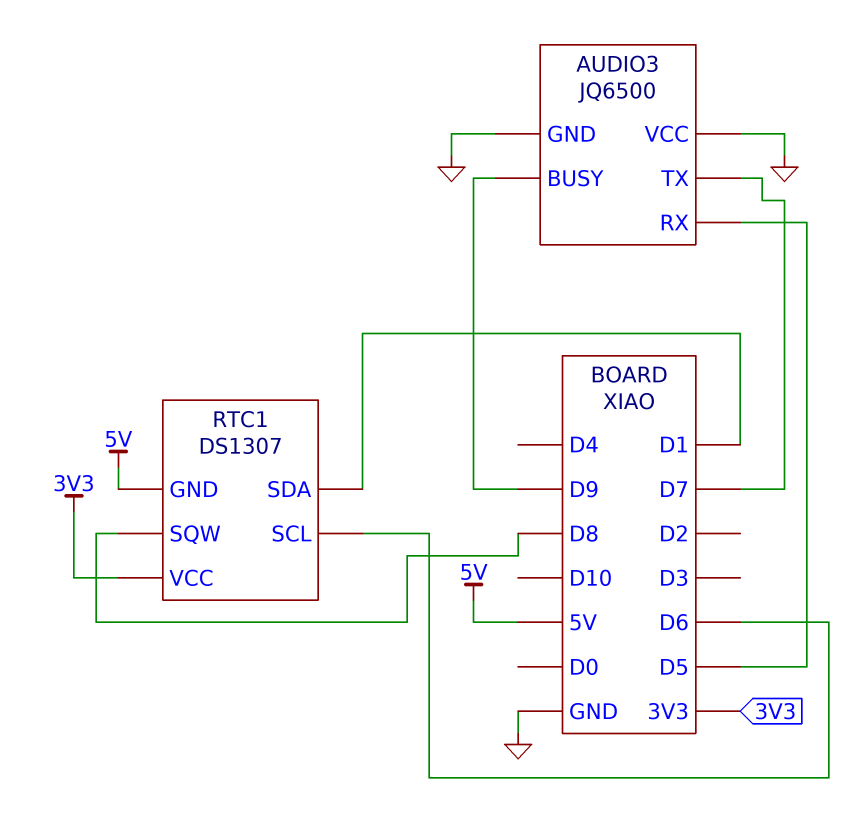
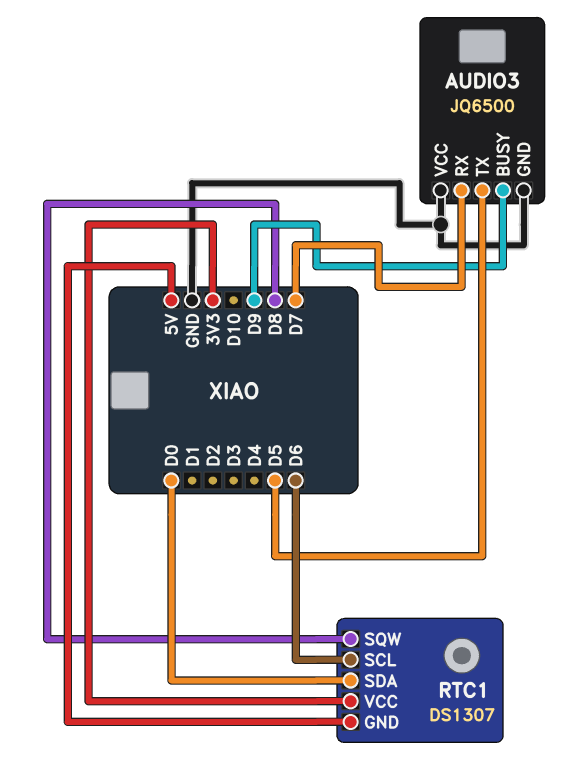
AUDIO3 pin RX: D5 -> D7
AUDIO3 pin TX: D7 -> D5
RTC1 pin SDA: D1 -> D0

